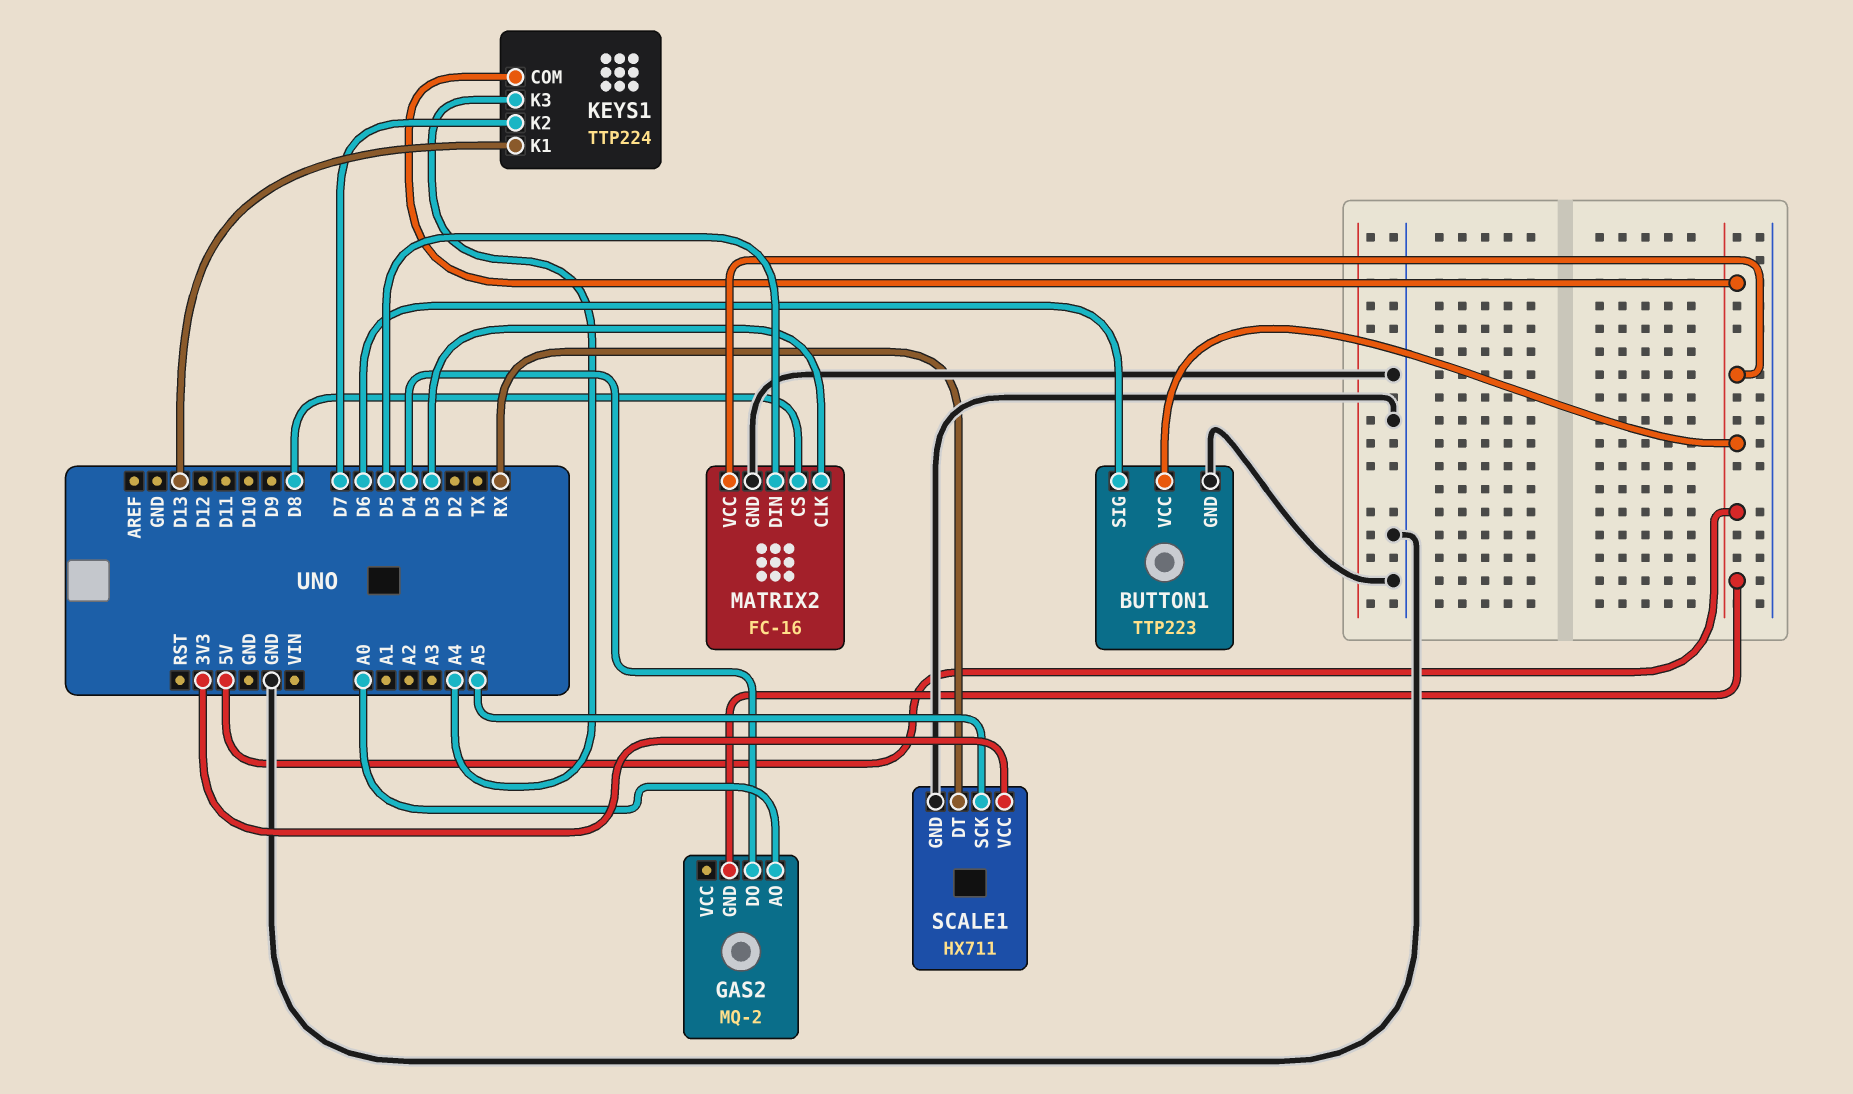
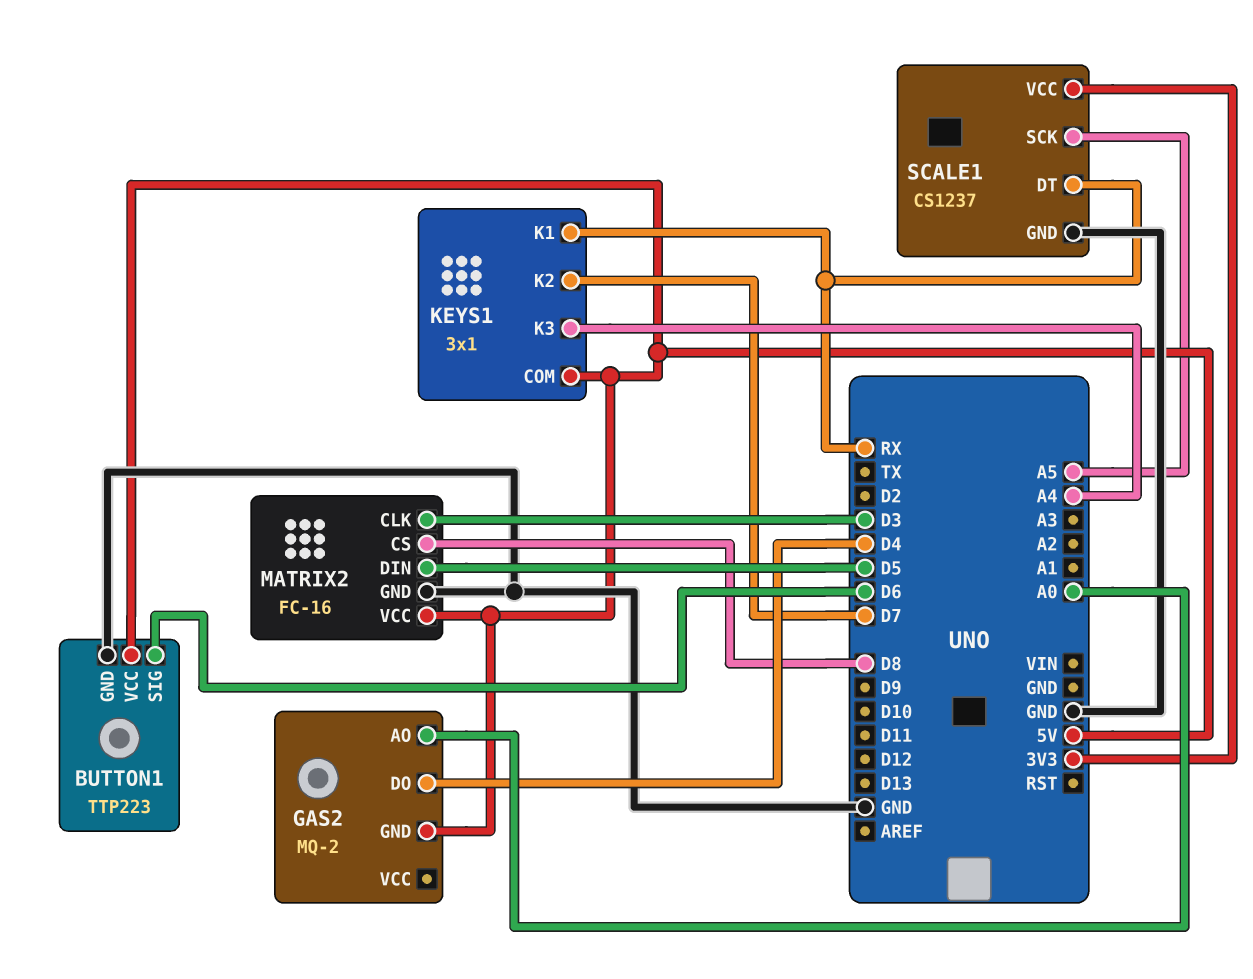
KEYS1: TTP224 -> 3x1
KEYS1 pin K1: D13 -> RX
SCALE1: HX711 -> CS1237

